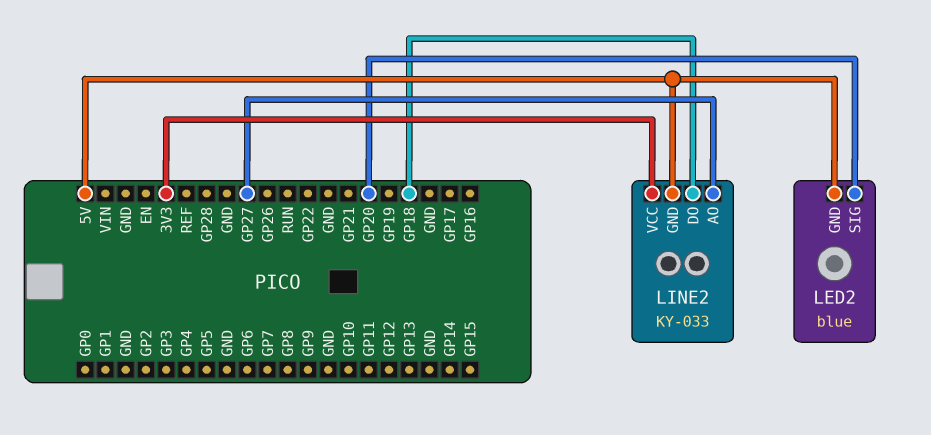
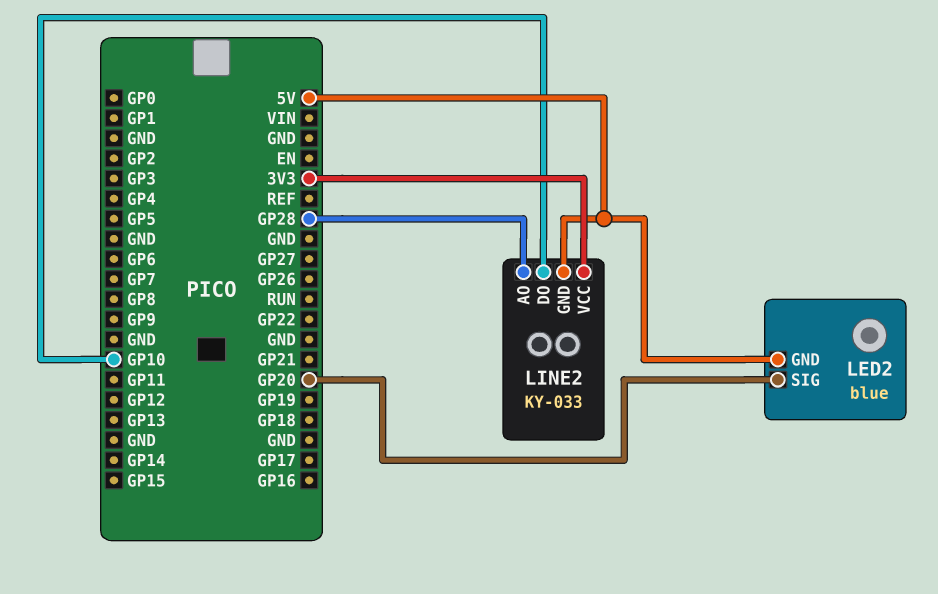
LINE2 pin AO: GP27 -> GP28
LINE2 pin DO: GP18 -> GP10

